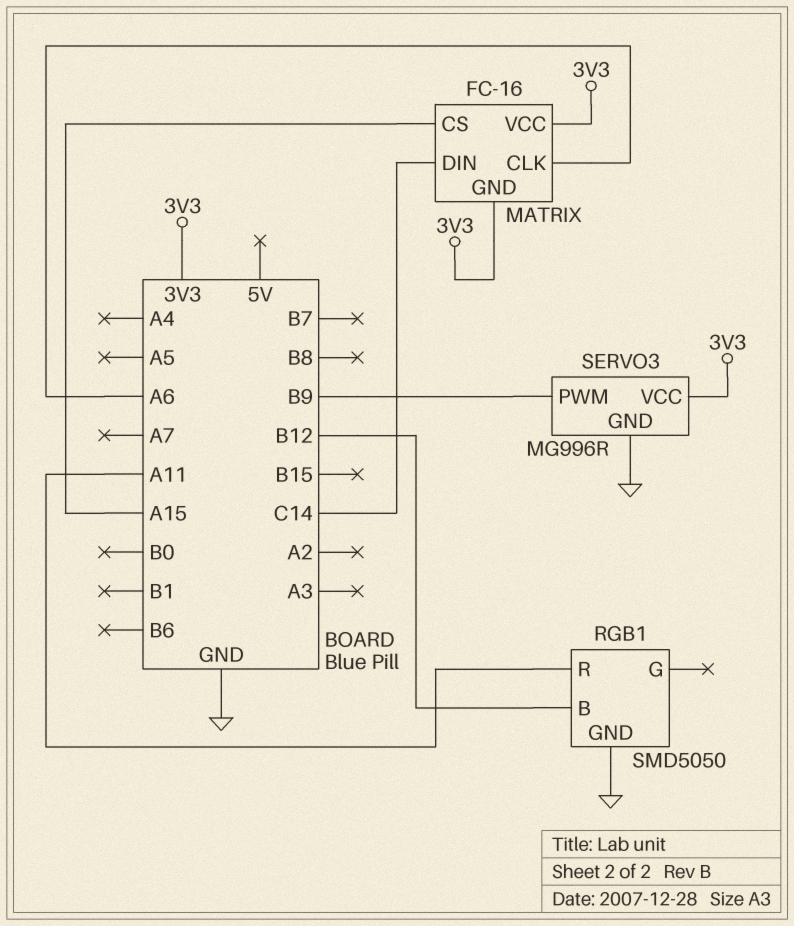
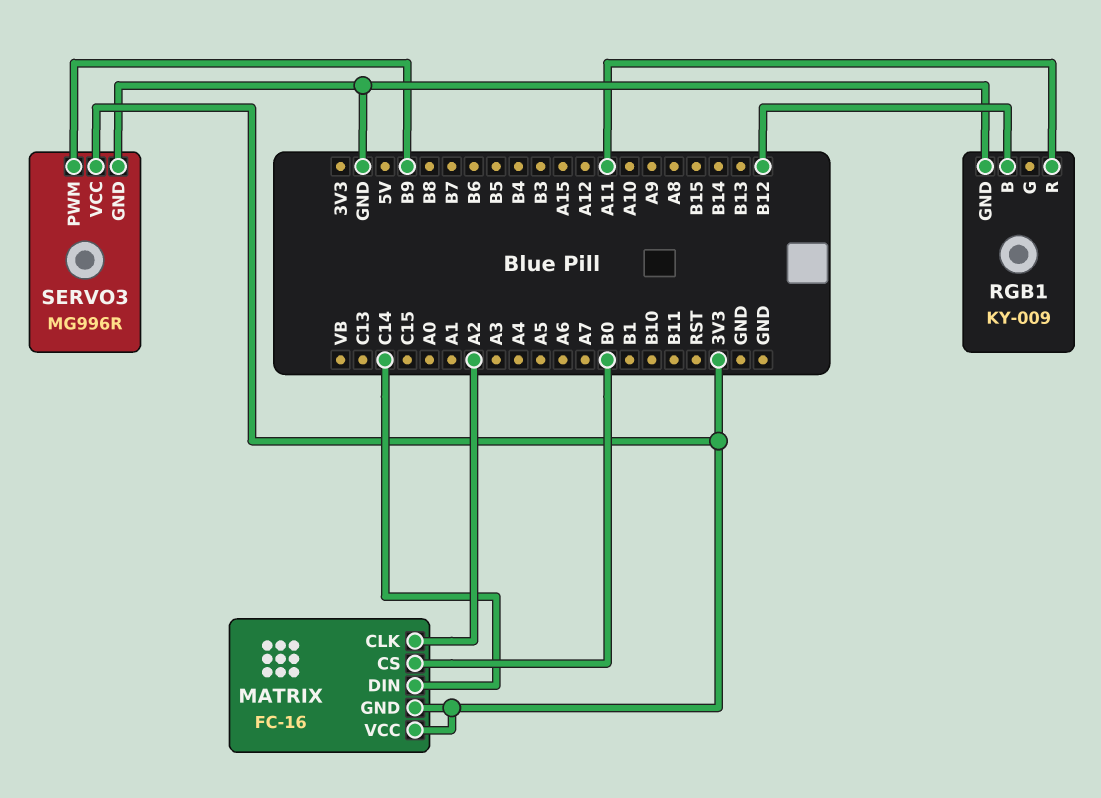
MATRIX pin CLK: A6 -> A2
MATRIX pin CS: A15 -> B0
RGB1: SMD5050 -> KY-009

